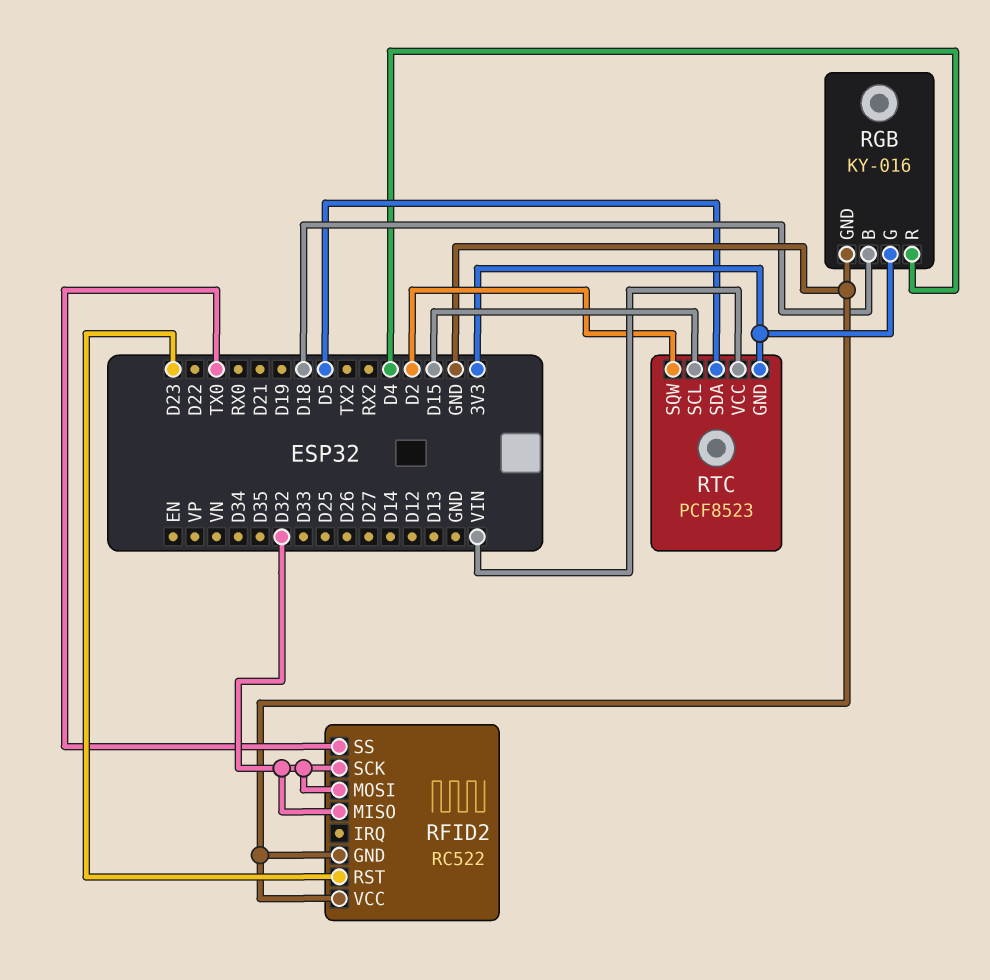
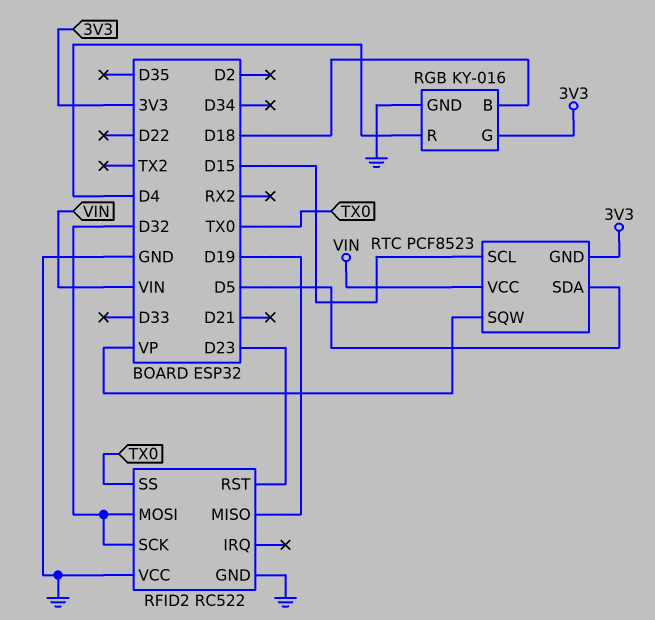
RFID2 pin MISO: D32 -> D19
RTC pin SQW: D2 -> VP

